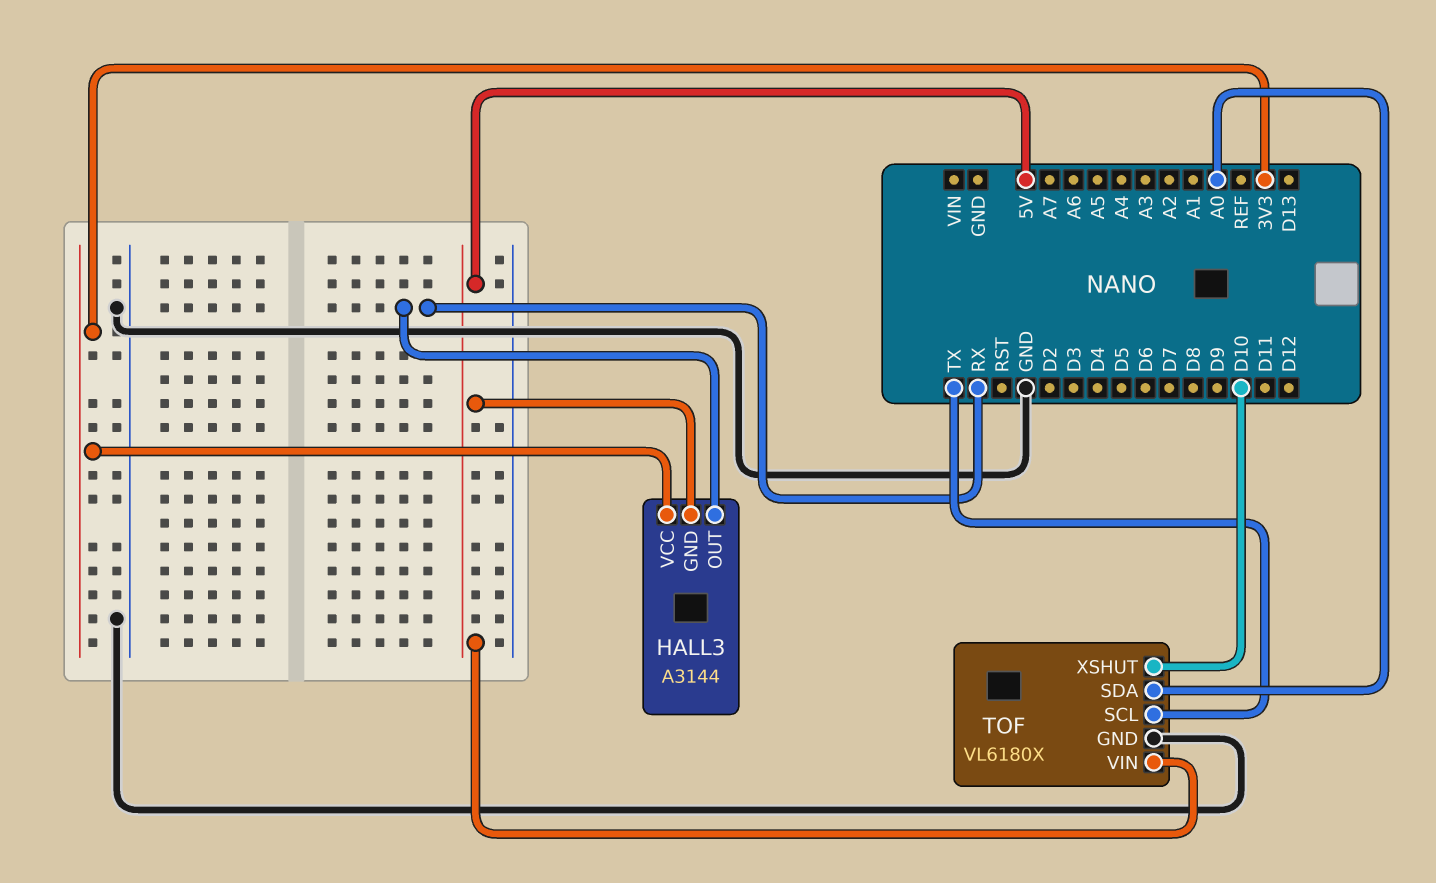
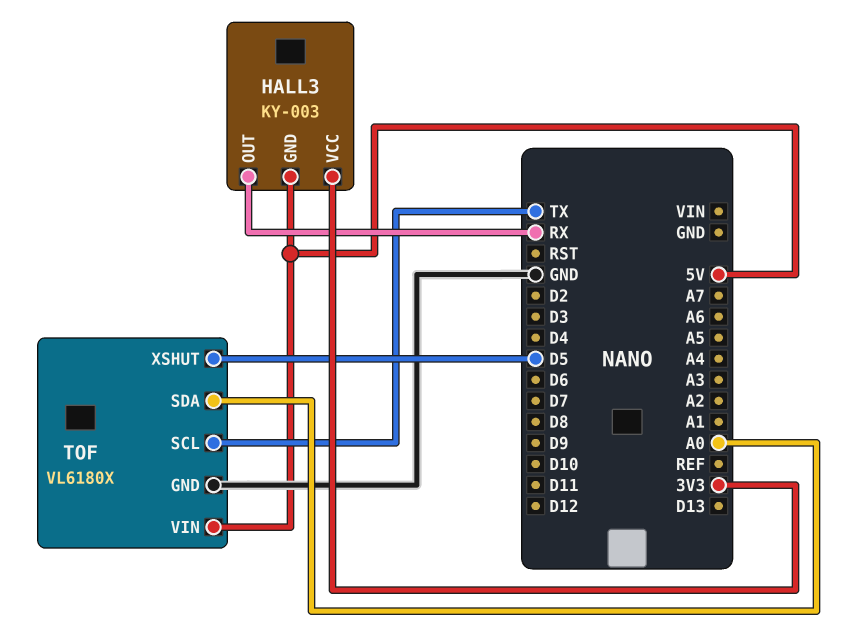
HALL3: A3144 -> KY-003
TOF pin XSHUT: D10 -> D5

